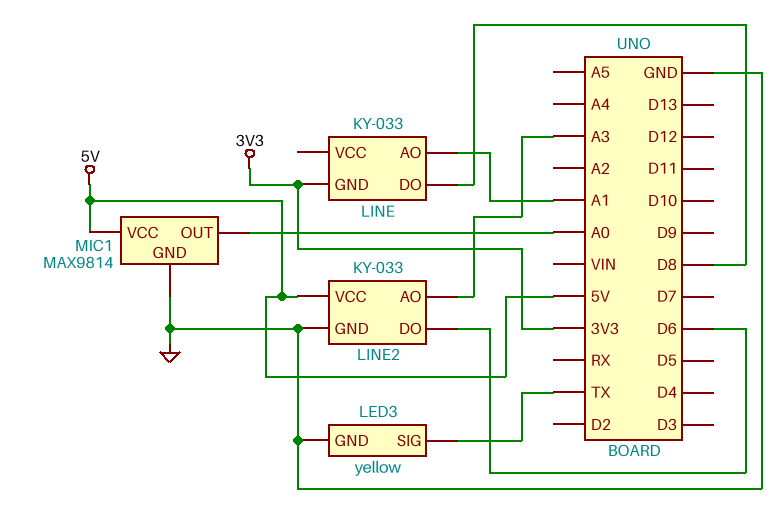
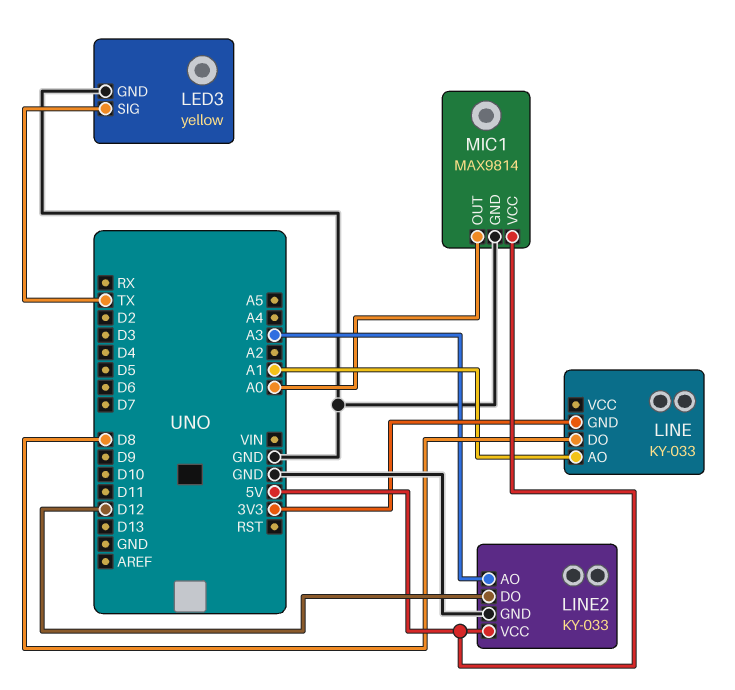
LINE2 pin DO: D6 -> D12

